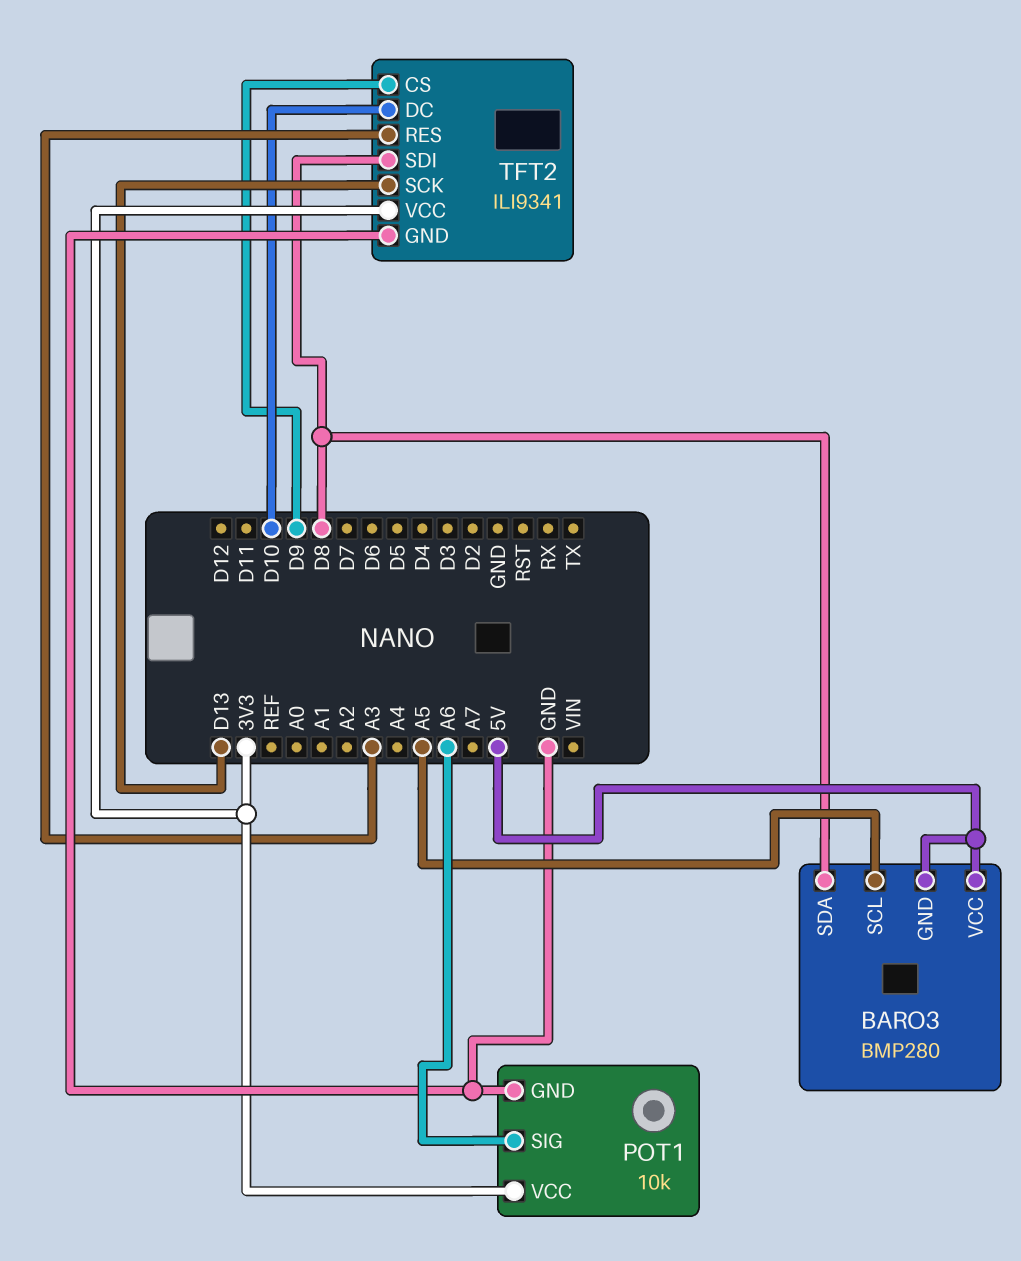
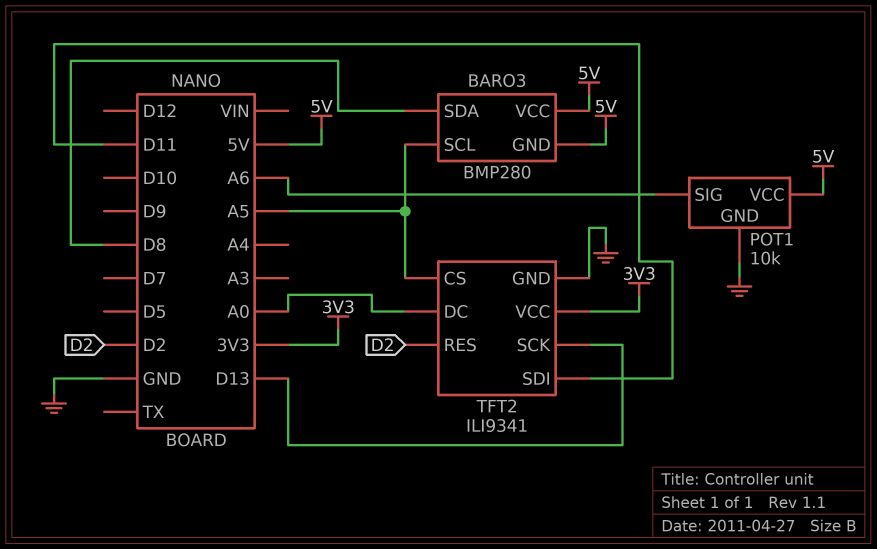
POT1 pin VCC: 3V3 -> 5V
TFT2 pin CS: D9 -> A5
TFT2 pin DC: D10 -> A0
TFT2 pin RES: A3 -> D2
TFT2 pin SDI: D8 -> D11

